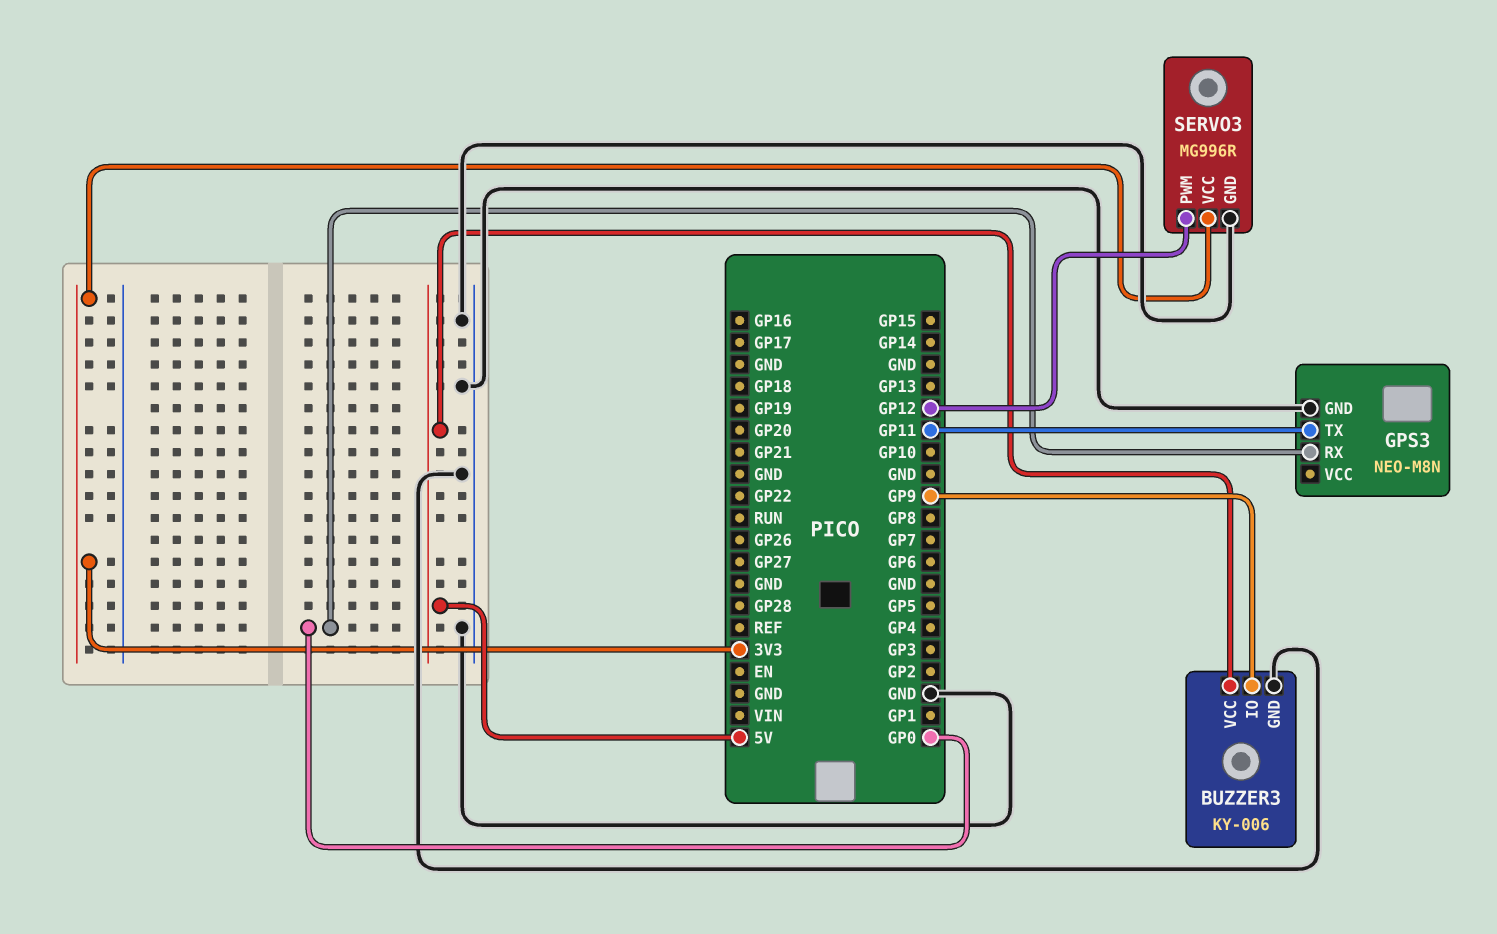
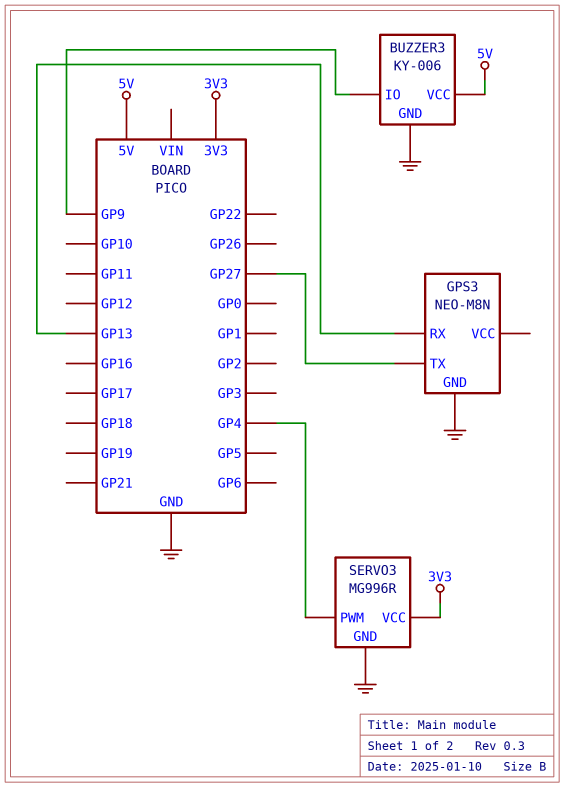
GPS3 pin RX: GP0 -> GP13
GPS3 pin TX: GP11 -> GP27
SERVO3 pin PWM: GP12 -> GP4

